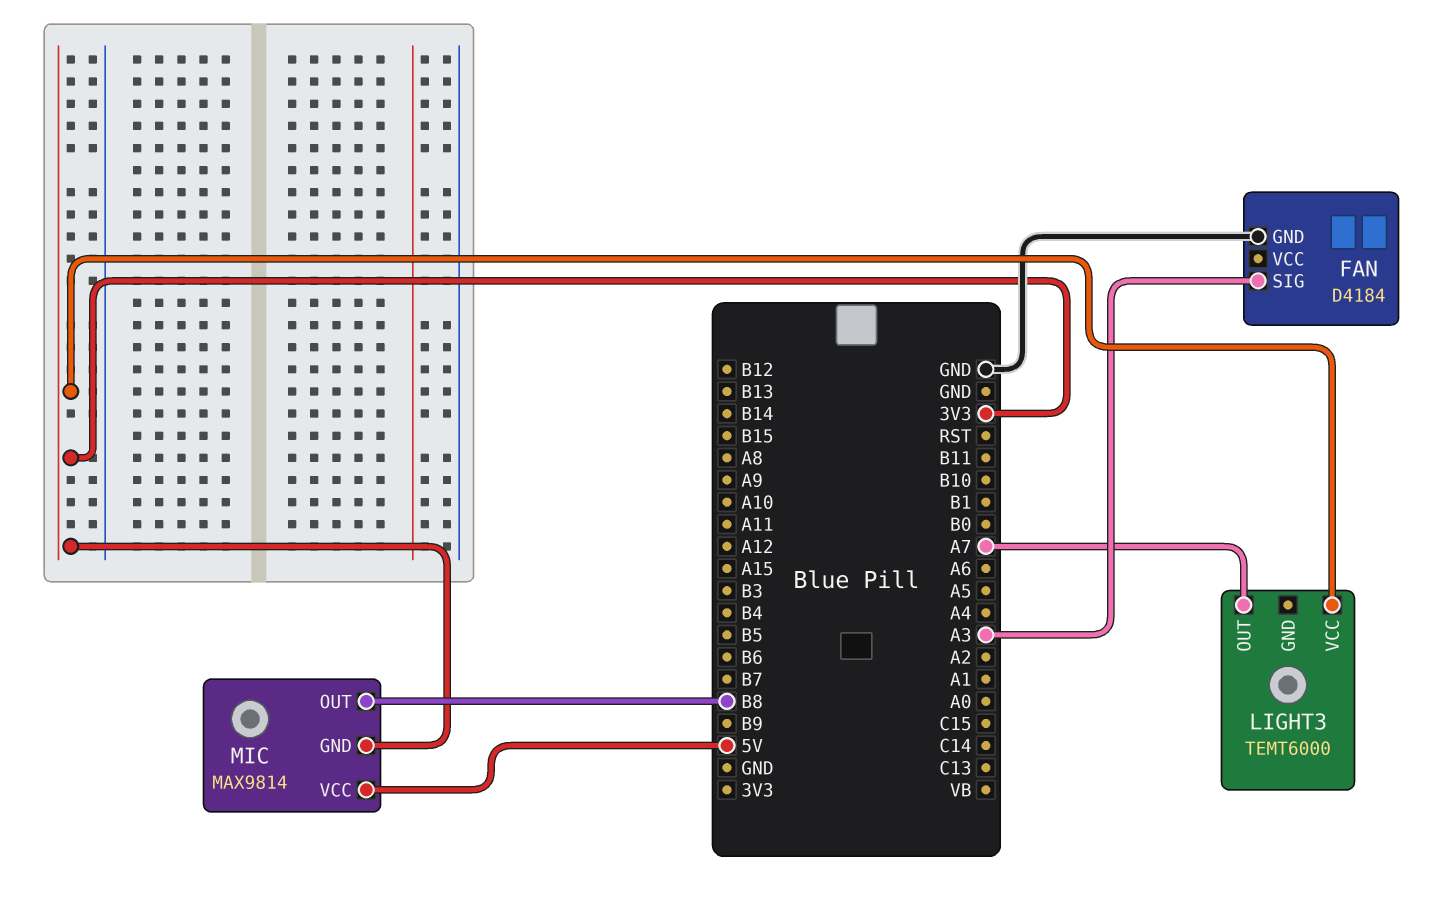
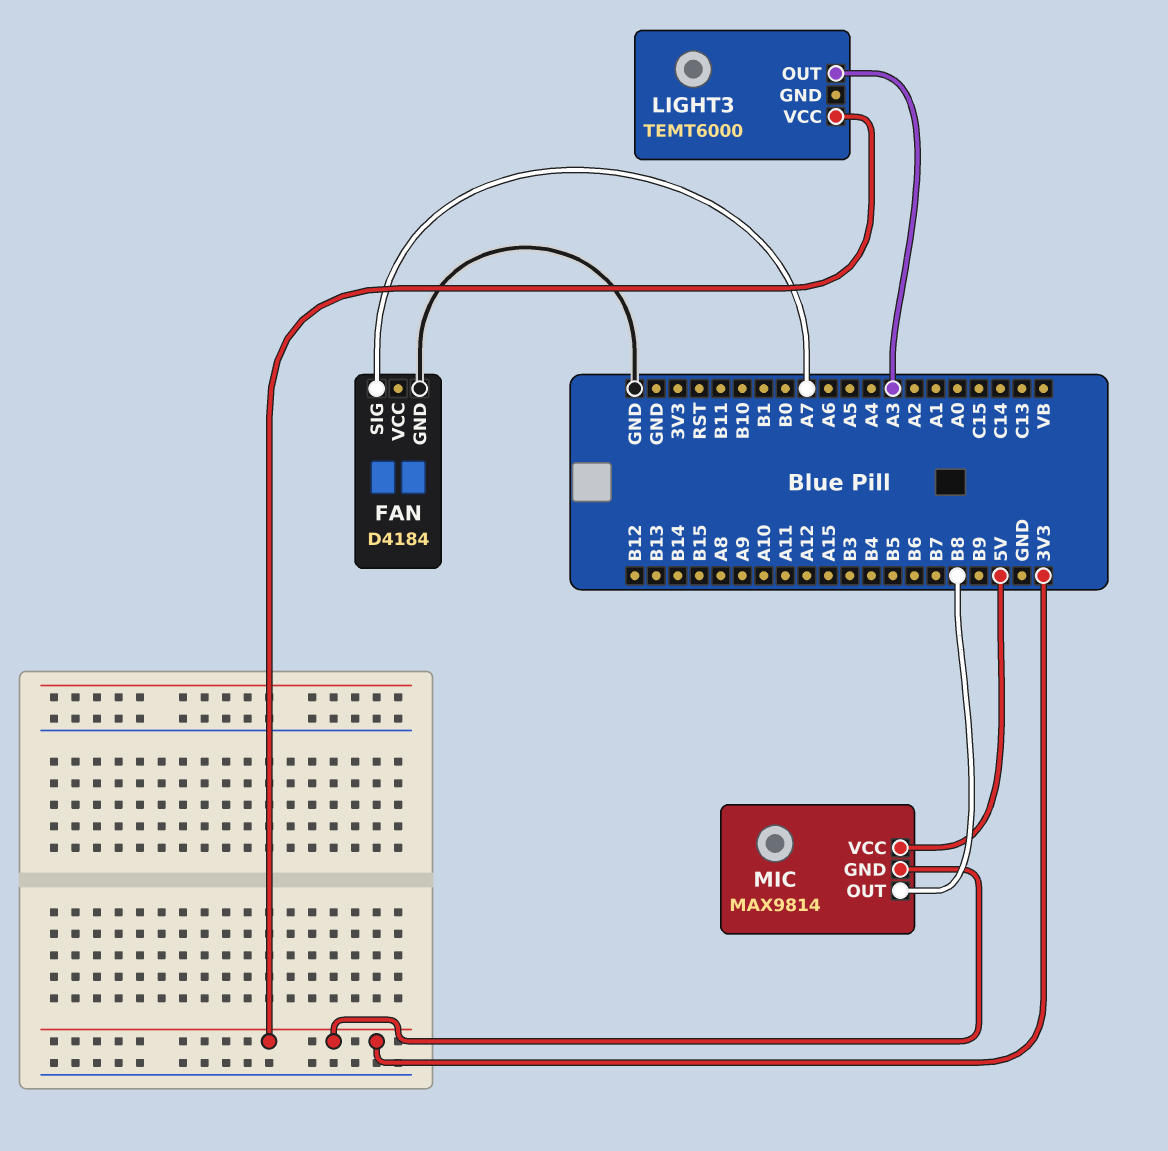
FAN pin SIG: A3 -> A7
LIGHT3 pin OUT: A7 -> A3

